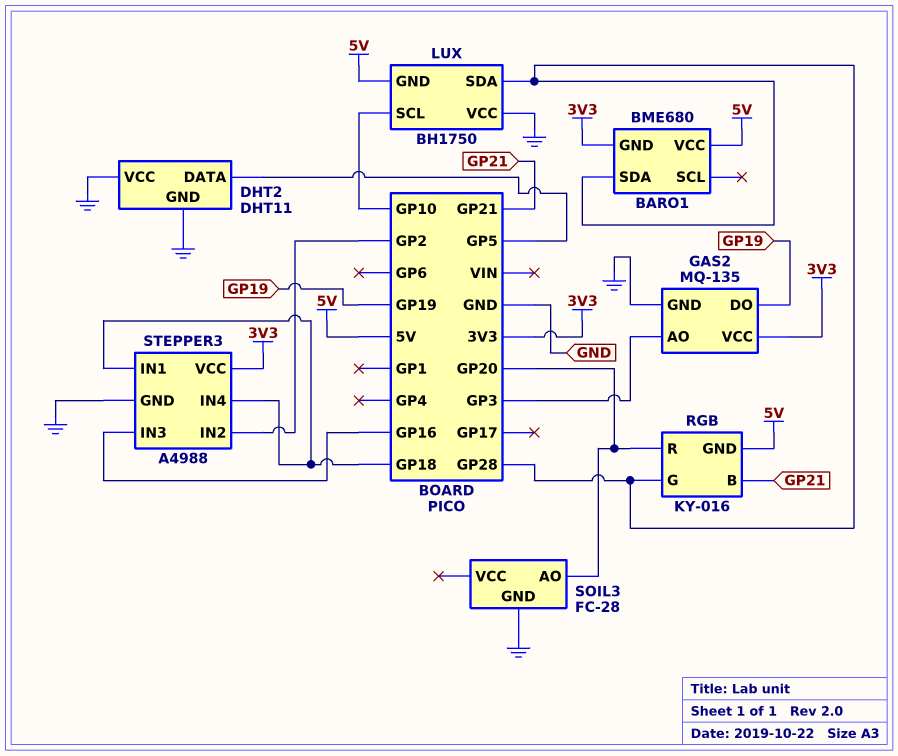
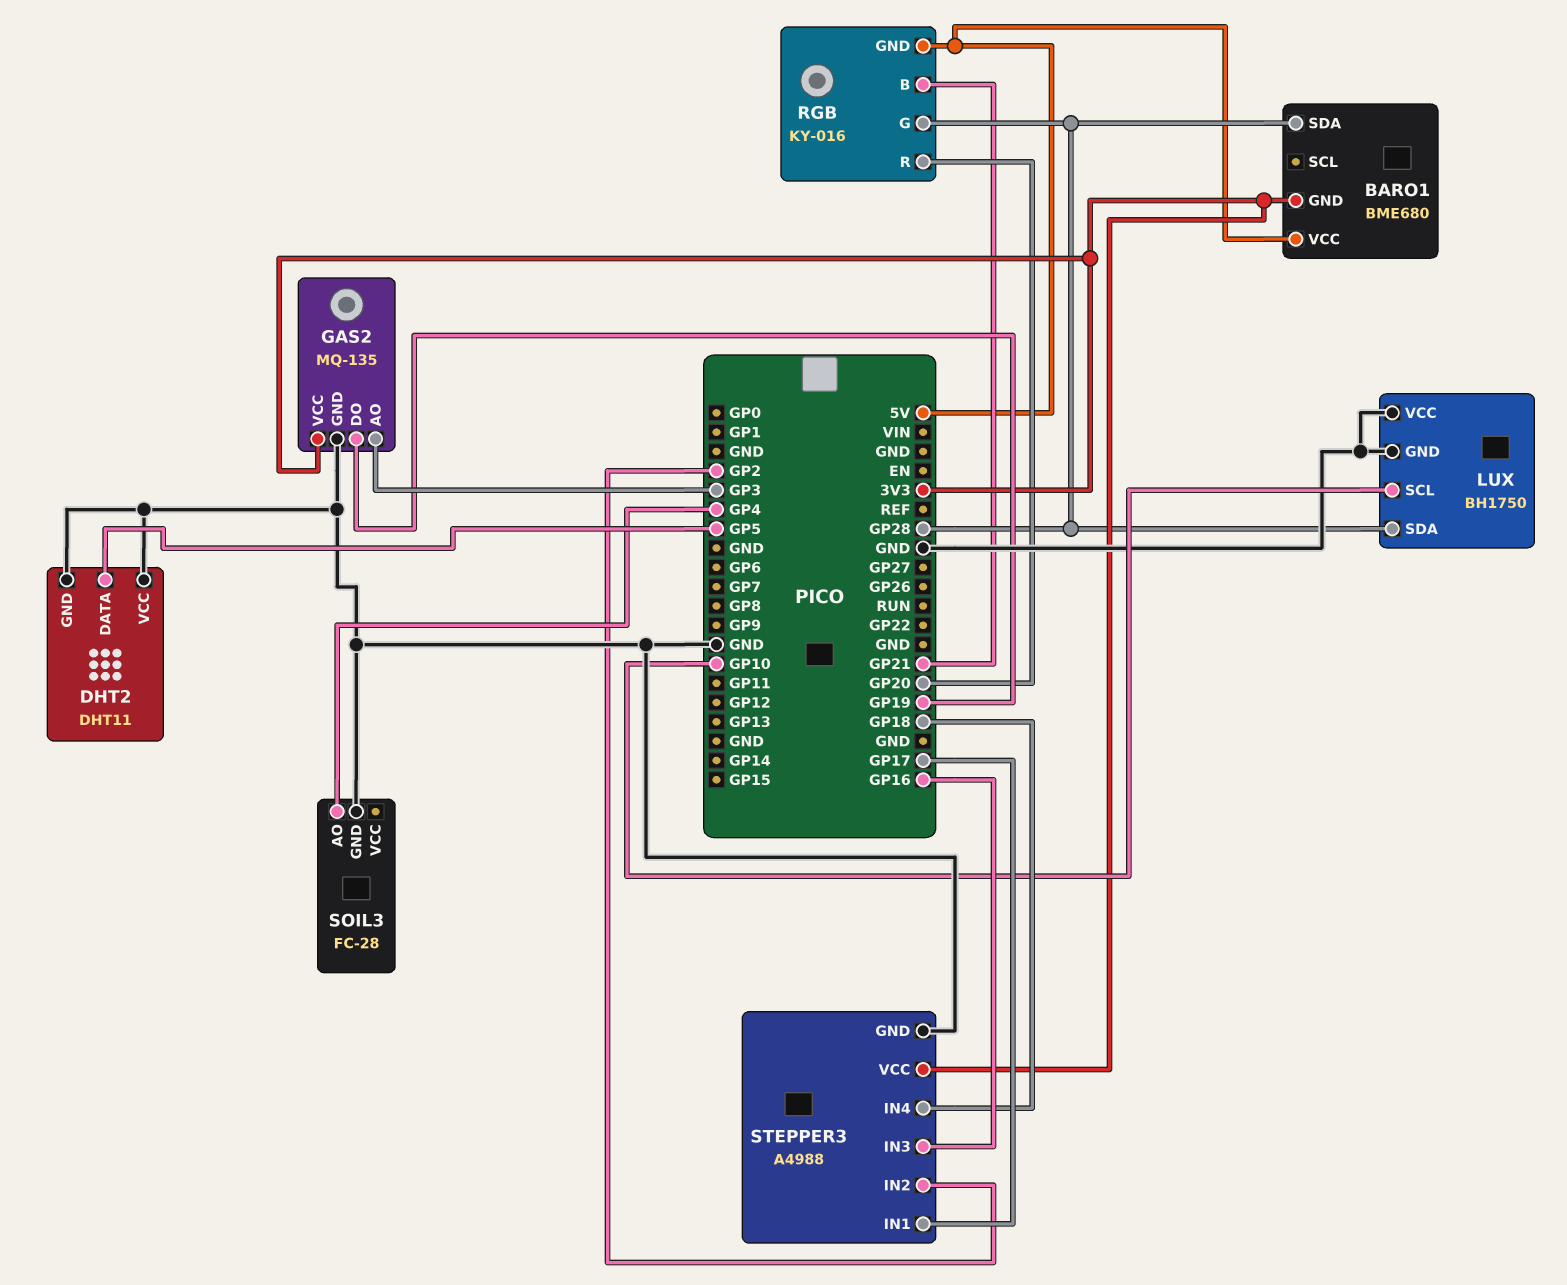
LUX pin GND: 5V -> GND
SOIL3 pin AO: GP20 -> GP4
STEPPER3 pin IN1: GP18 -> GP17

